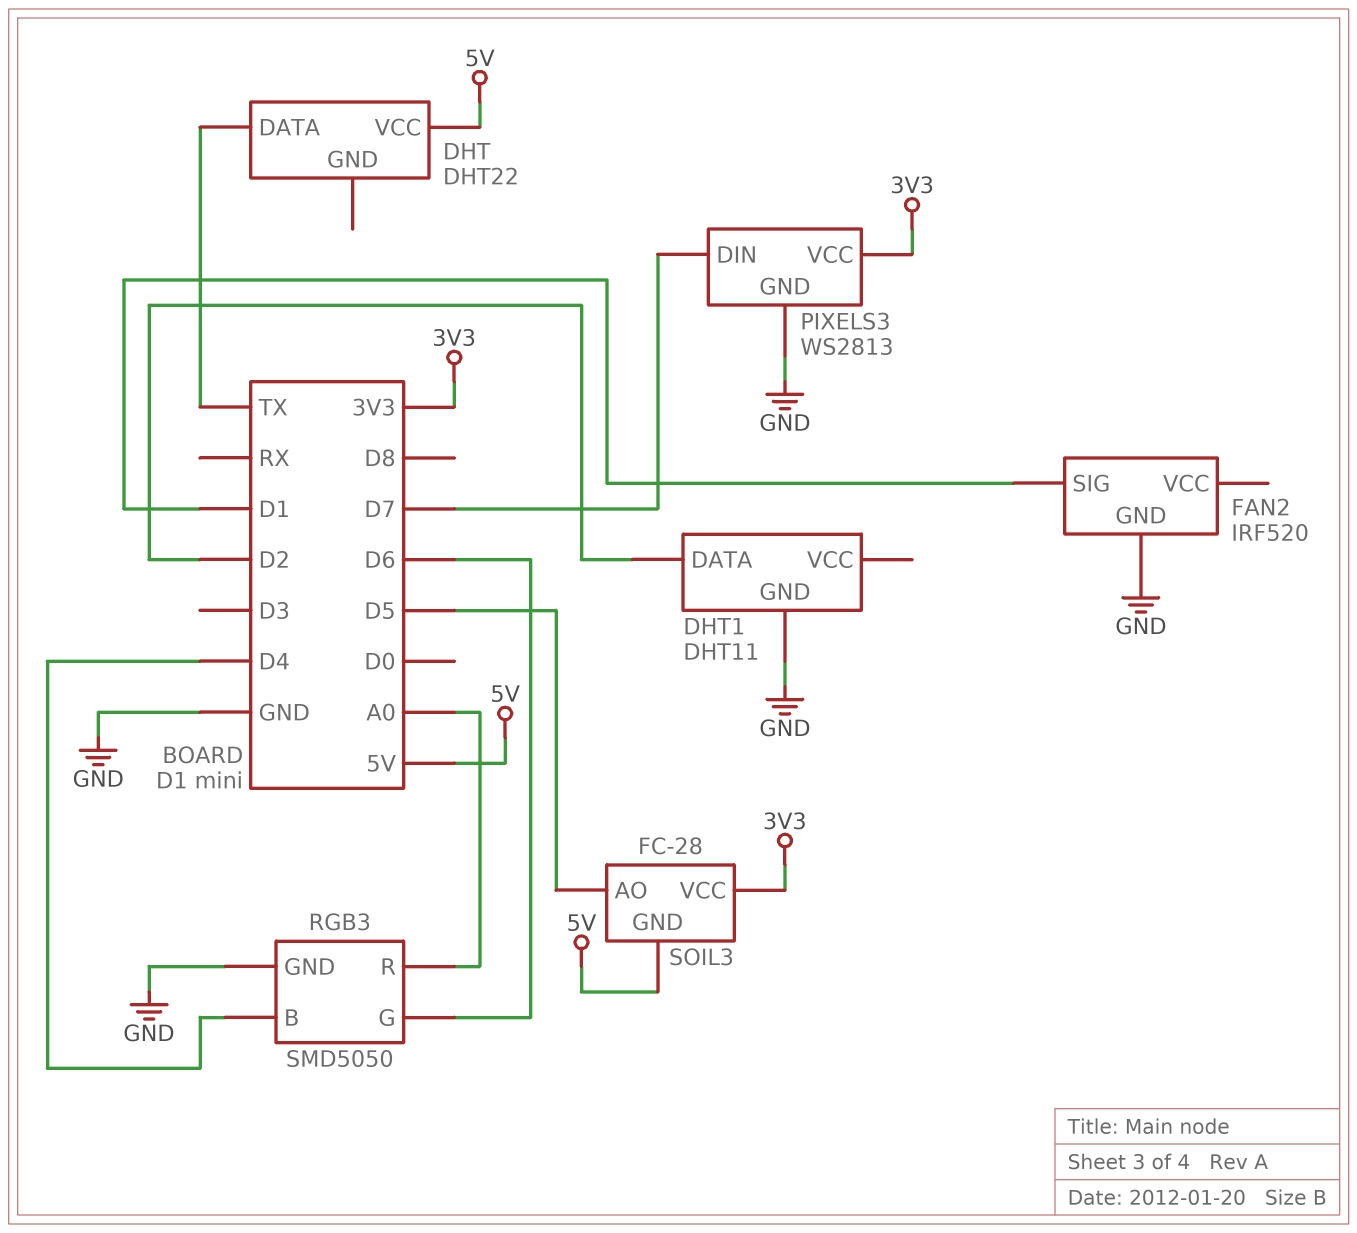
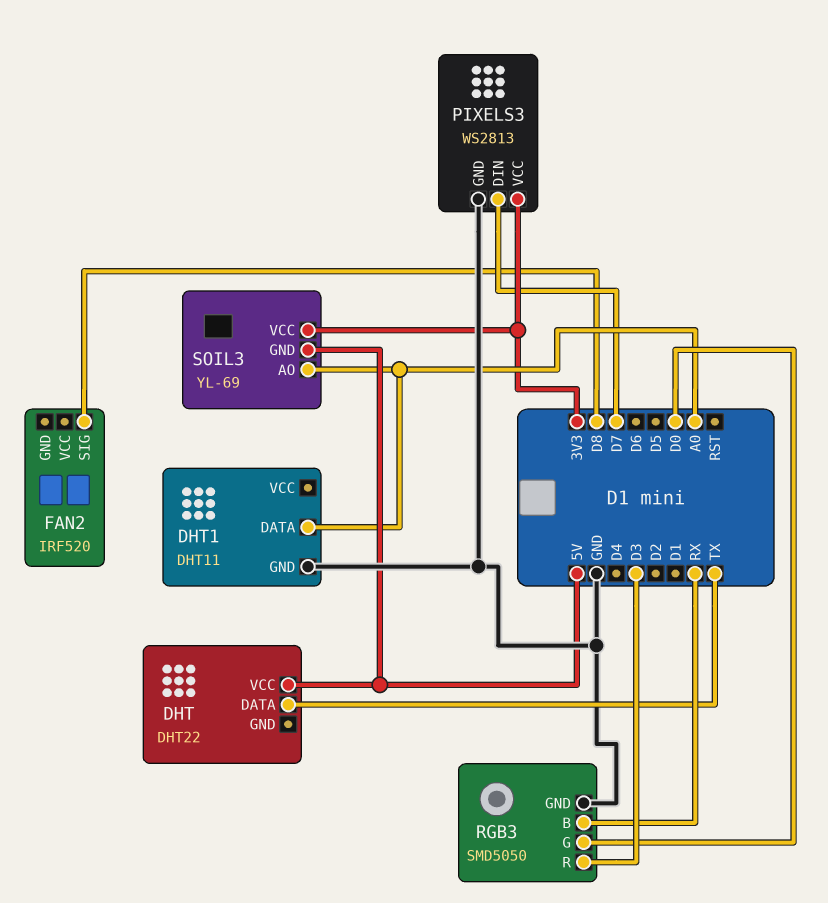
DHT1 pin DATA: D2 -> A0
FAN2 pin GND: GND -> none
FAN2 pin SIG: D1 -> D8
RGB3 pin B: D4 -> RX
RGB3 pin G: D6 -> D0
RGB3 pin R: A0 -> D3
SOIL3: FC-28 -> YL-69
SOIL3 pin AO: D5 -> A0

